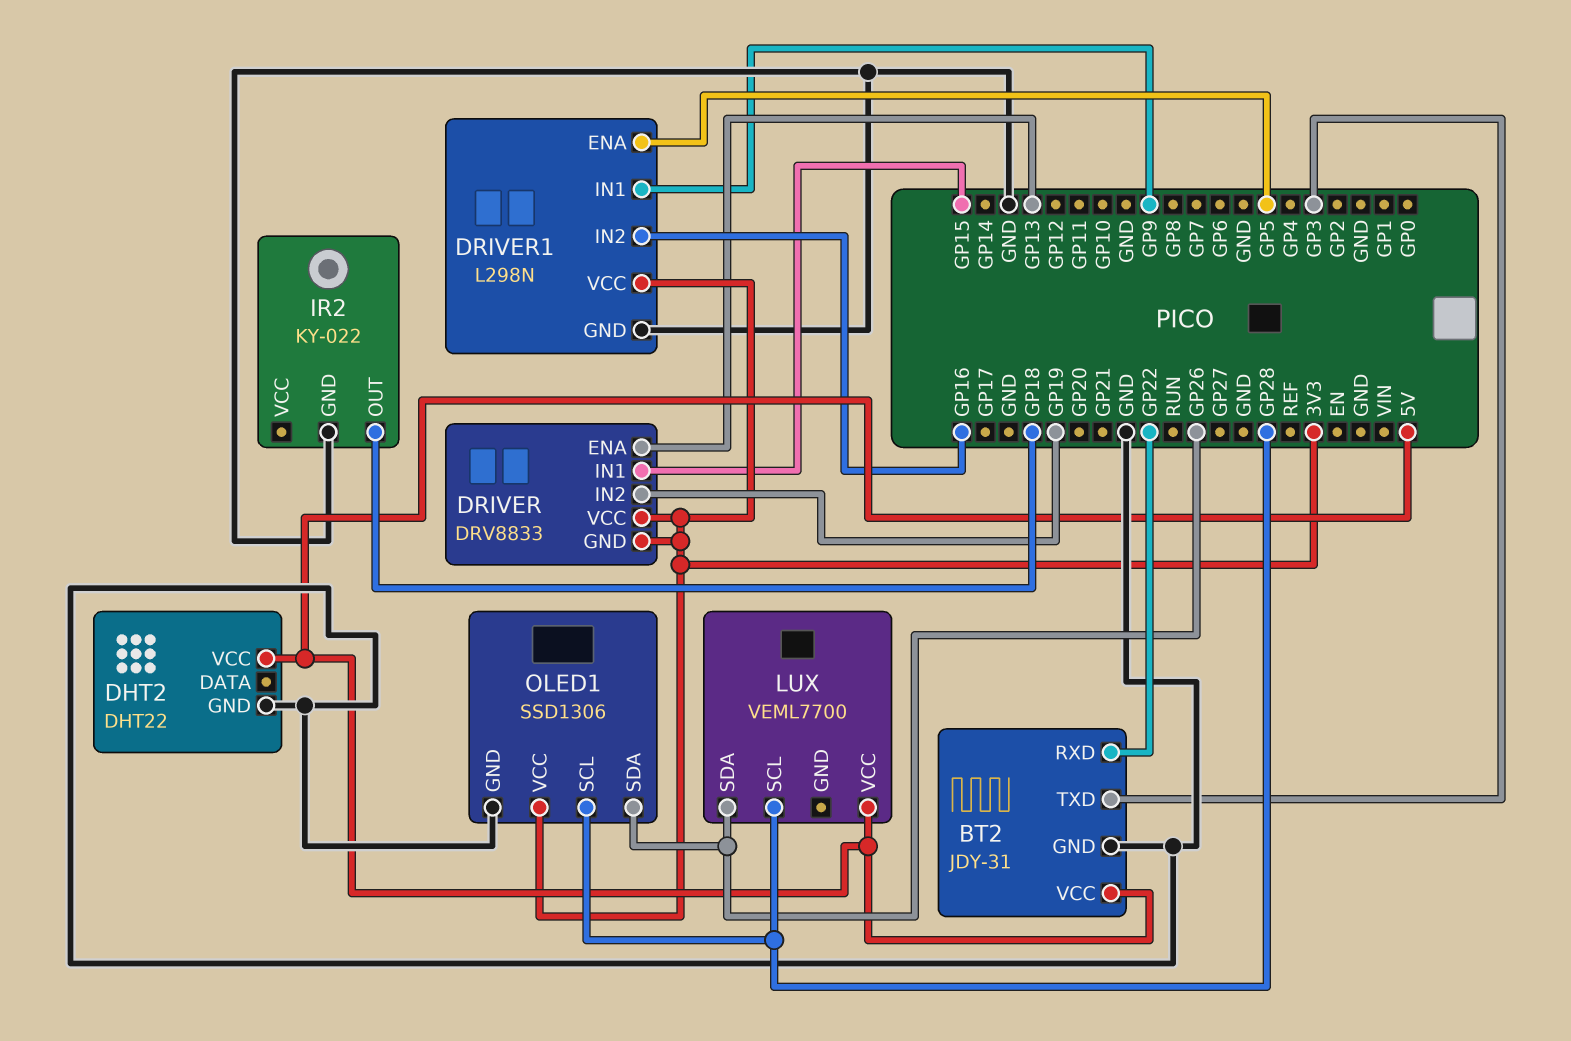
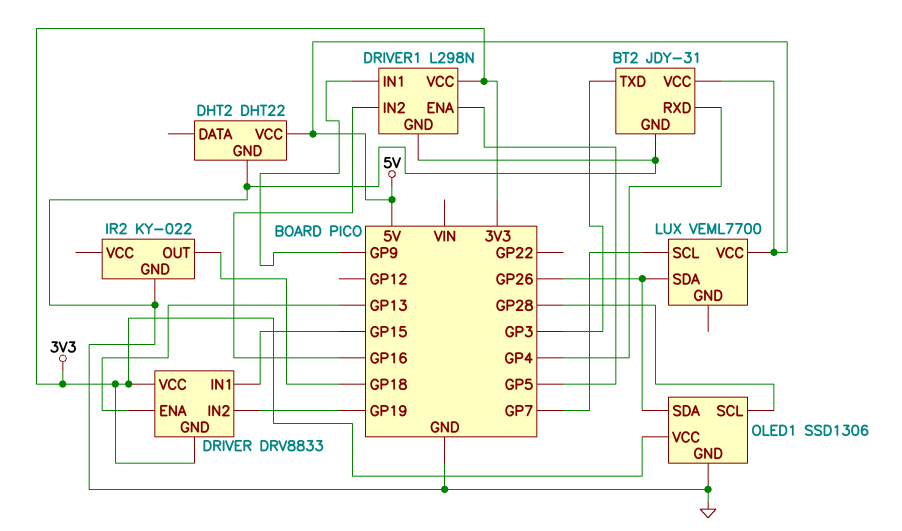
BT2 pin RXD: GP22 -> GP4
LUX pin SCL: GP28 -> GP7

